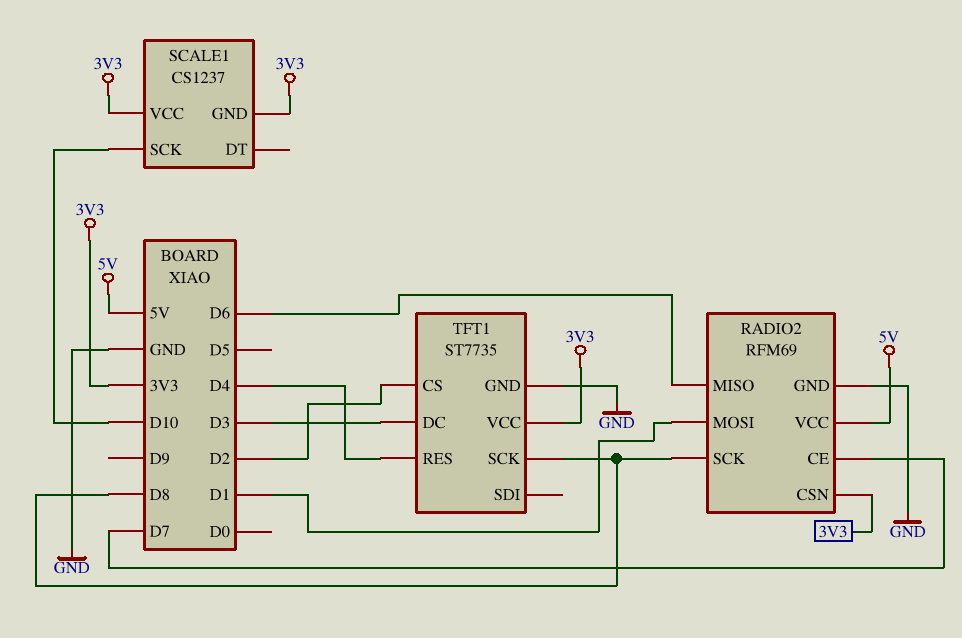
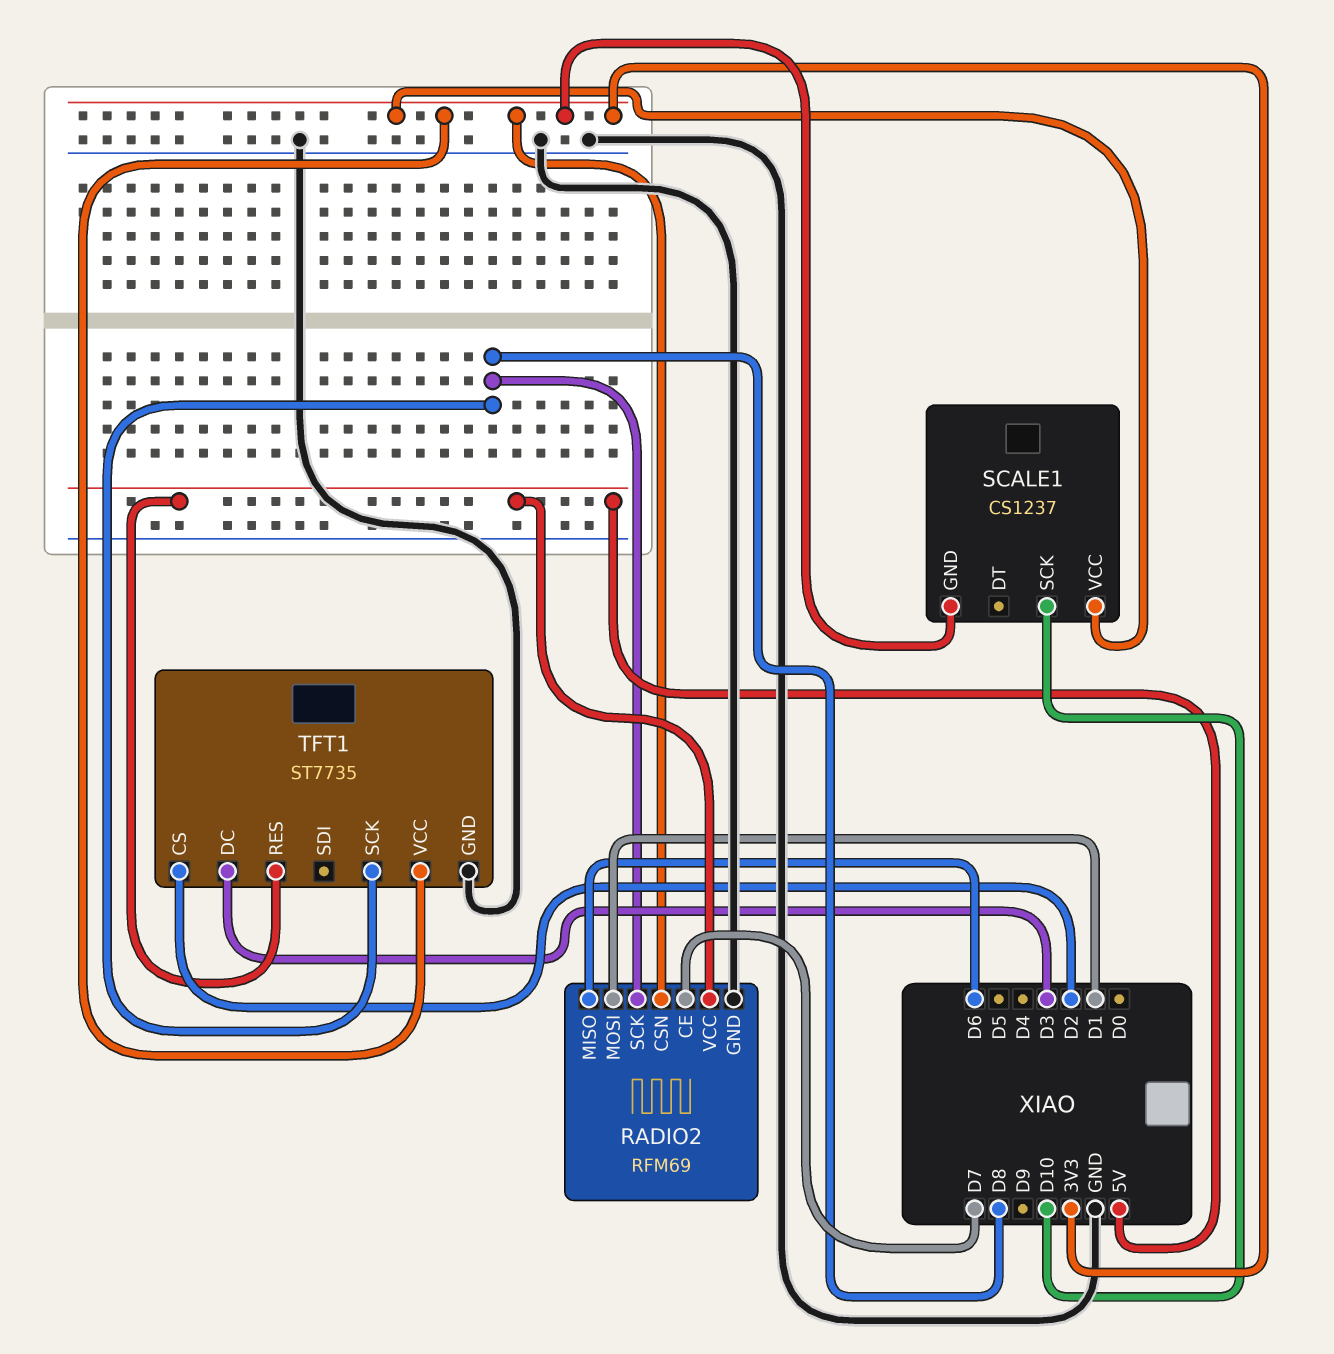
TFT1 pin RES: D4 -> 5V

